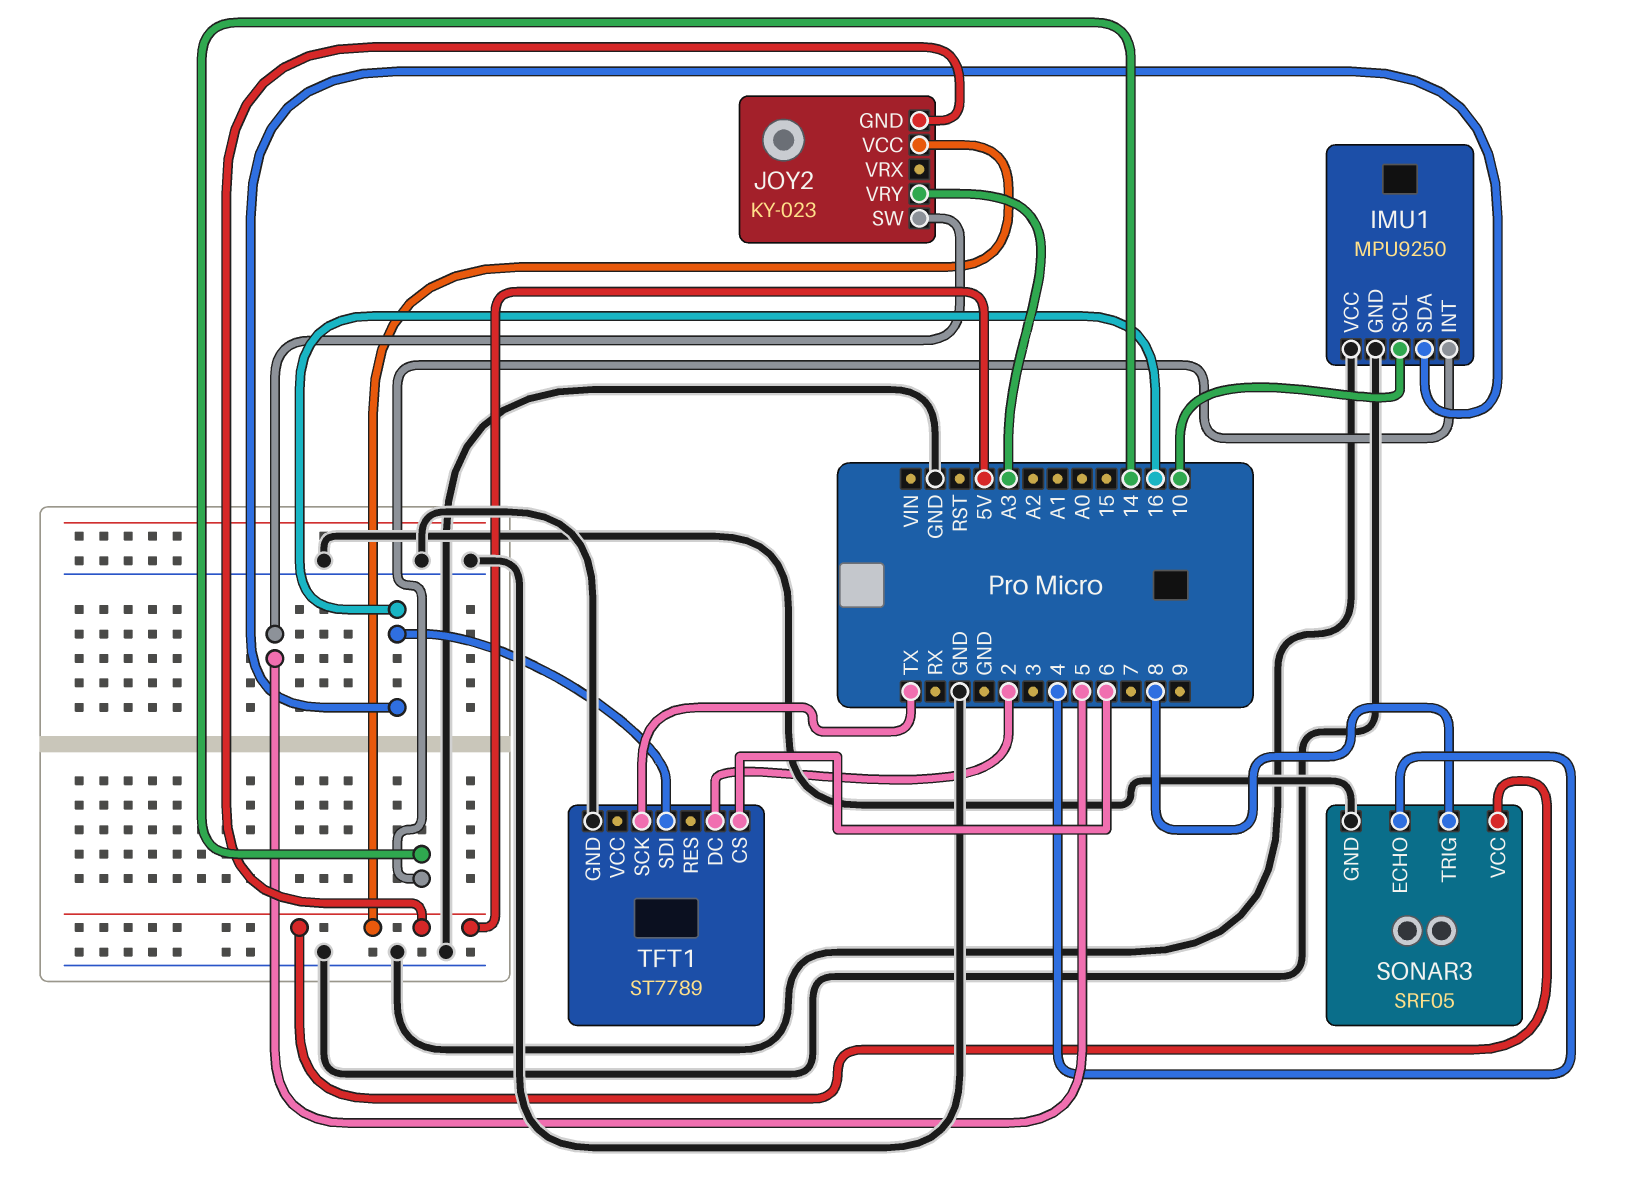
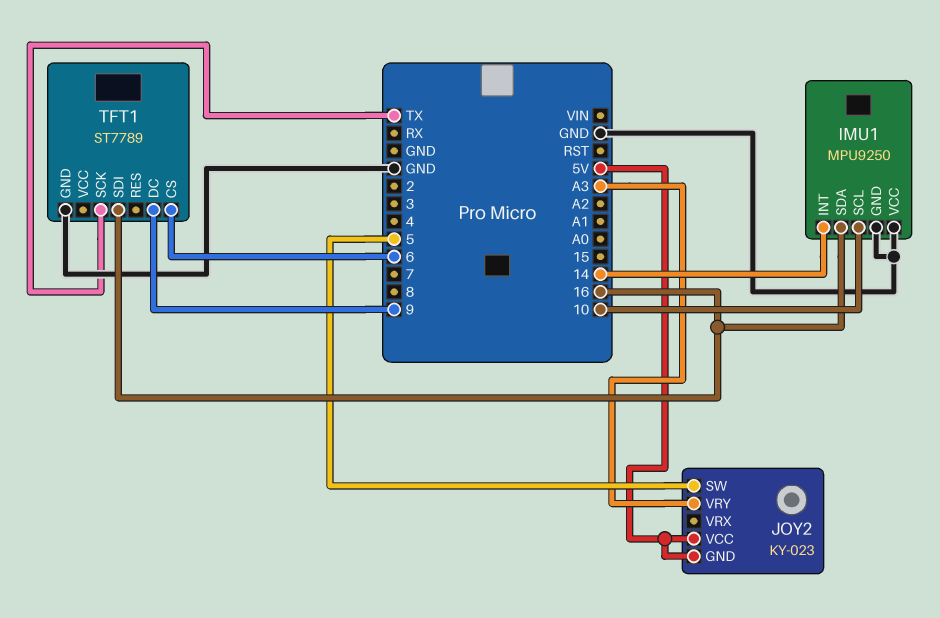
SONAR3: SRF05 -> none
SONAR3 pin ECHO: 4 -> none
SONAR3 pin GND: GND -> none
SONAR3 pin TRIG: 8 -> none
SONAR3 pin VCC: 5V -> none
TFT1 pin DC: 2 -> 9

